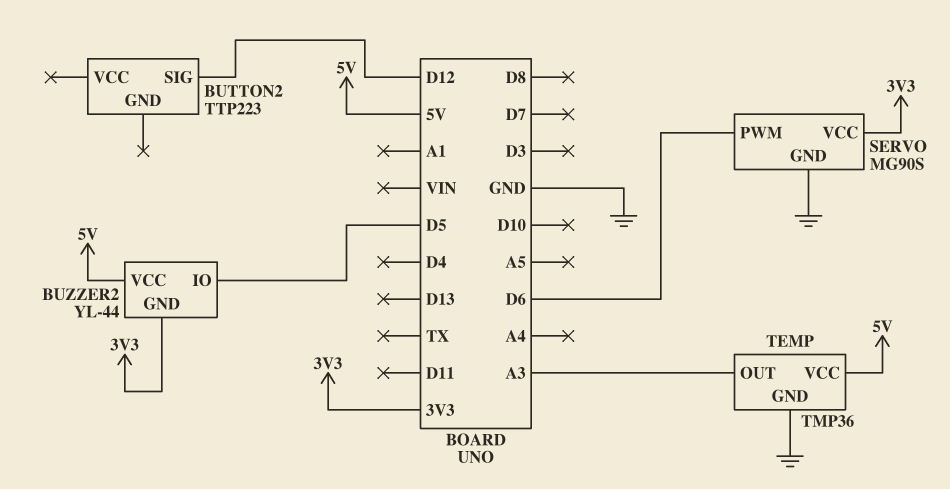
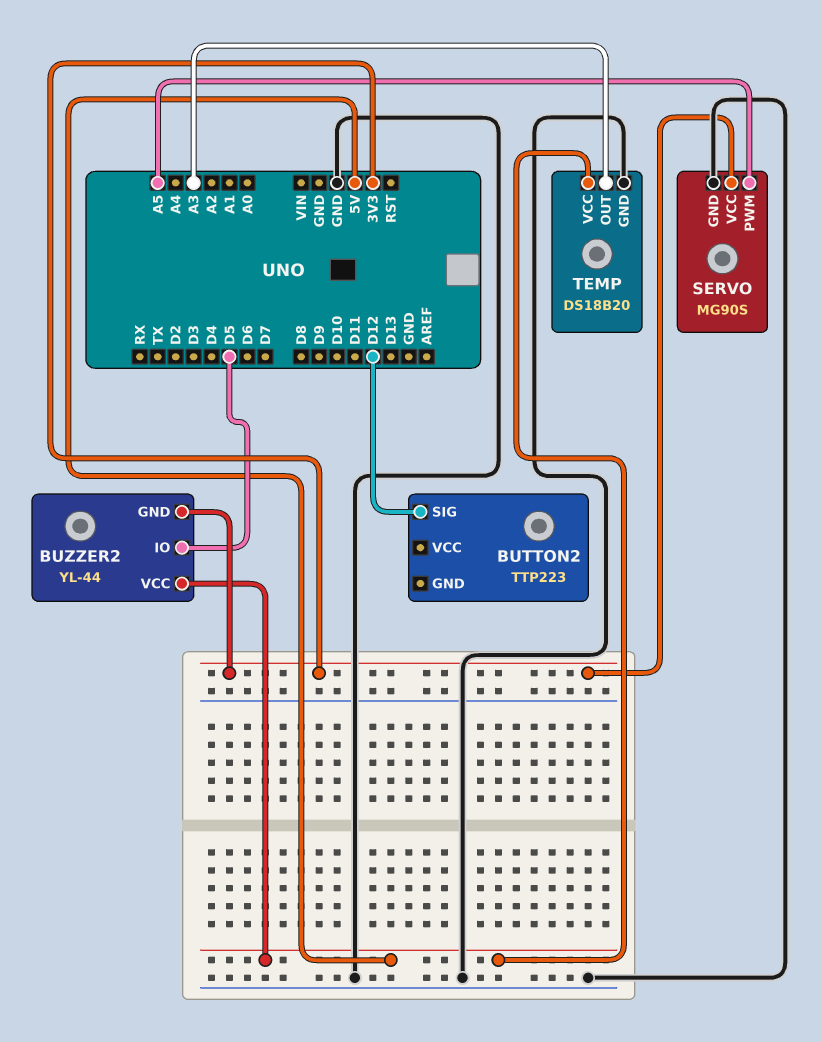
SERVO pin PWM: D6 -> A5
TEMP: TMP36 -> DS18B20

